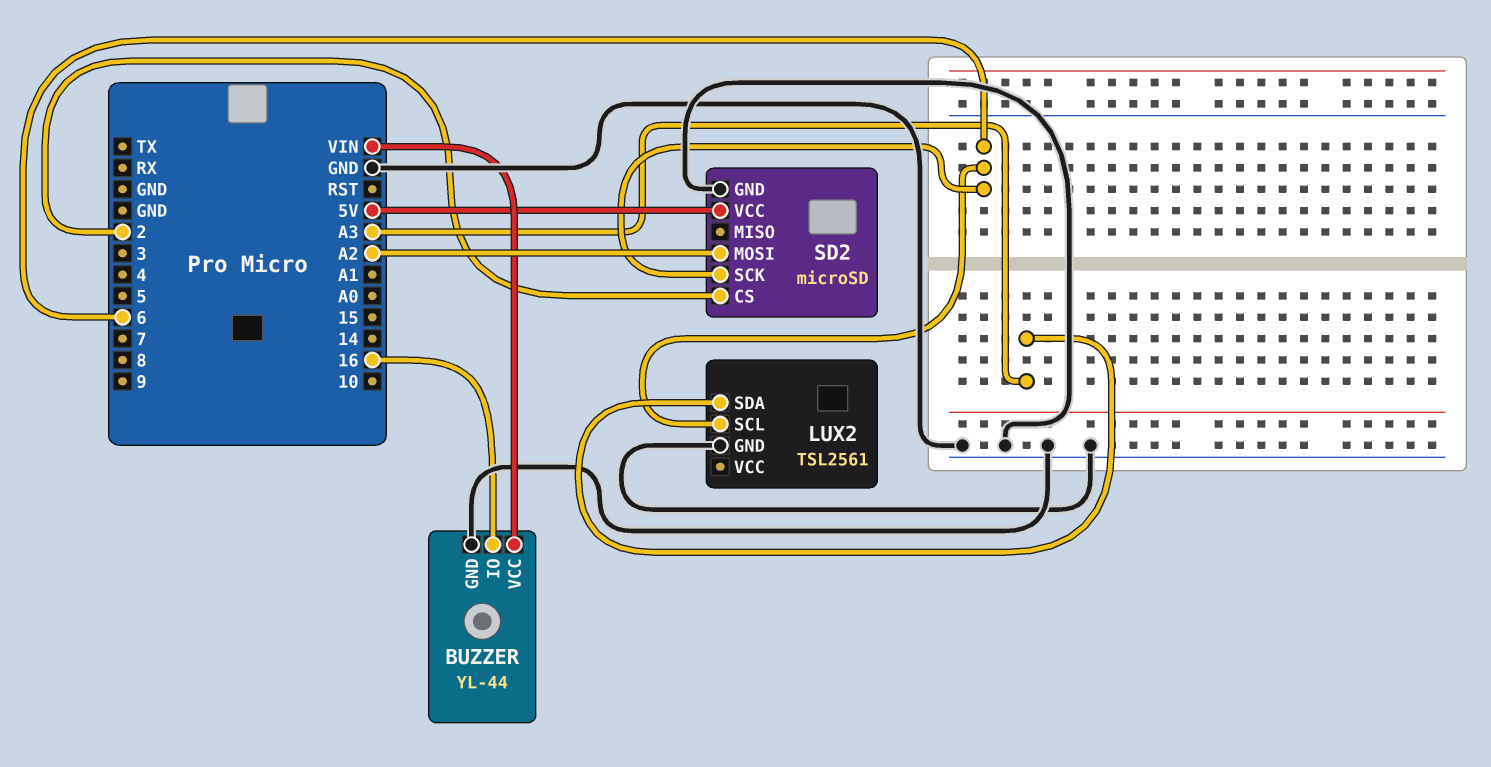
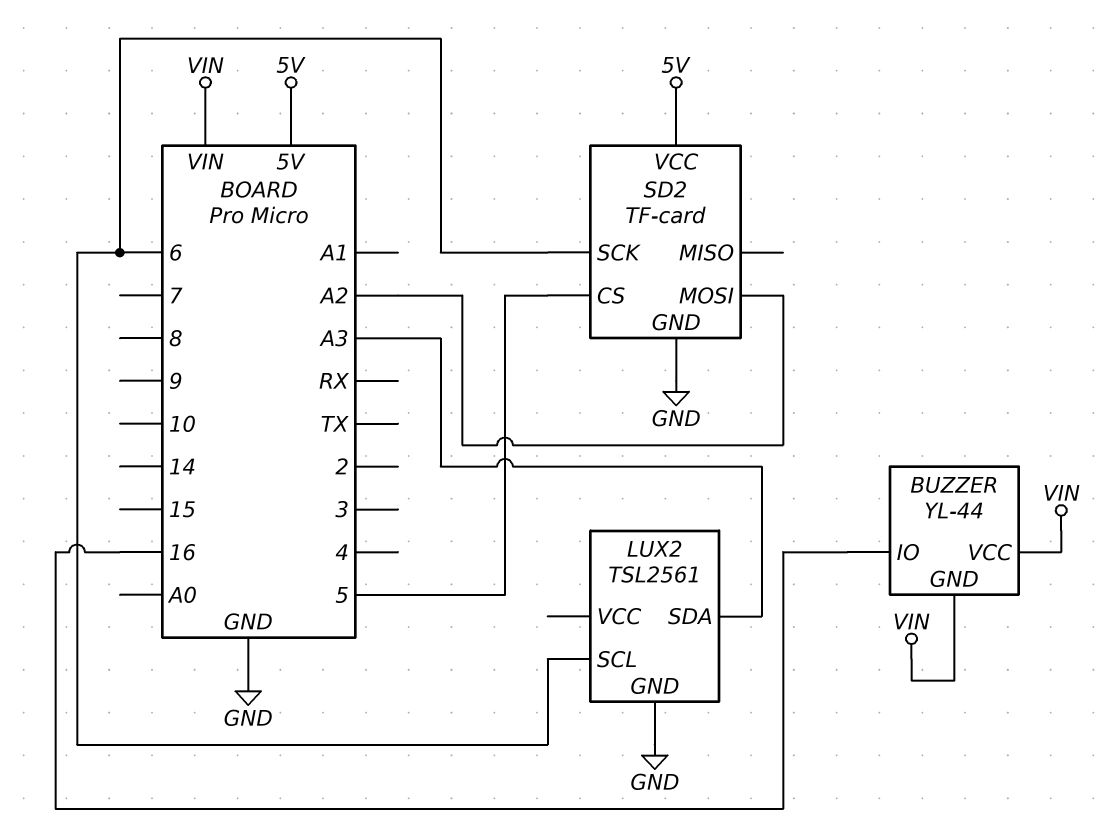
BUZZER pin GND: GND -> VIN
SD2: microSD -> TF-card
SD2 pin CS: 2 -> 5

